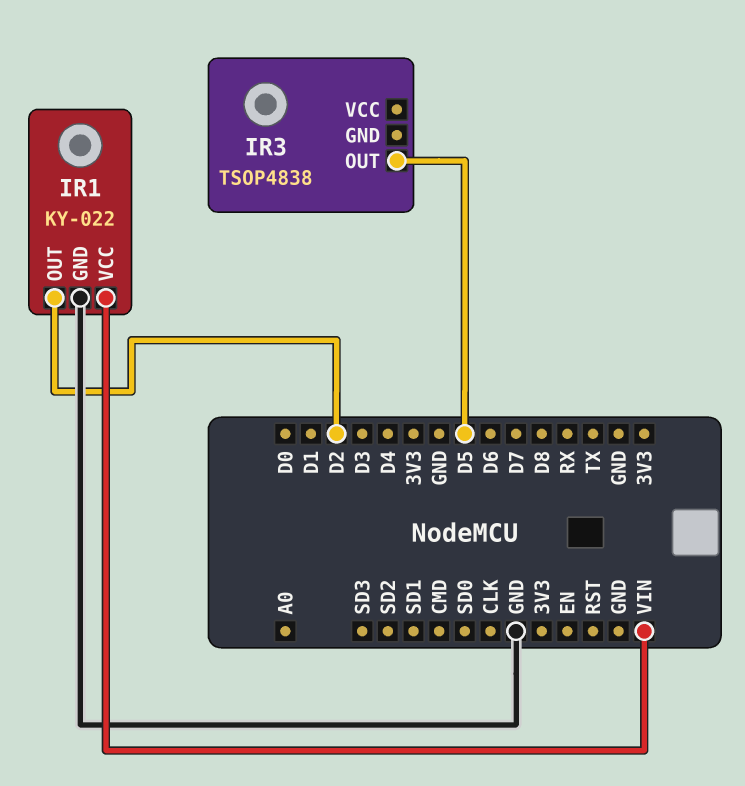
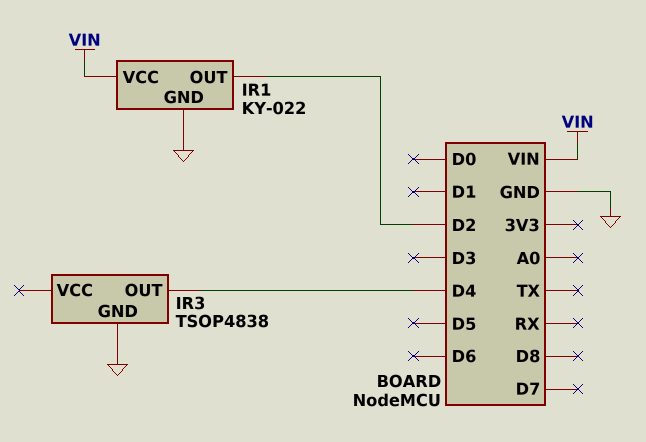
IR3 pin GND: none -> GND
IR3 pin OUT: D5 -> D4

